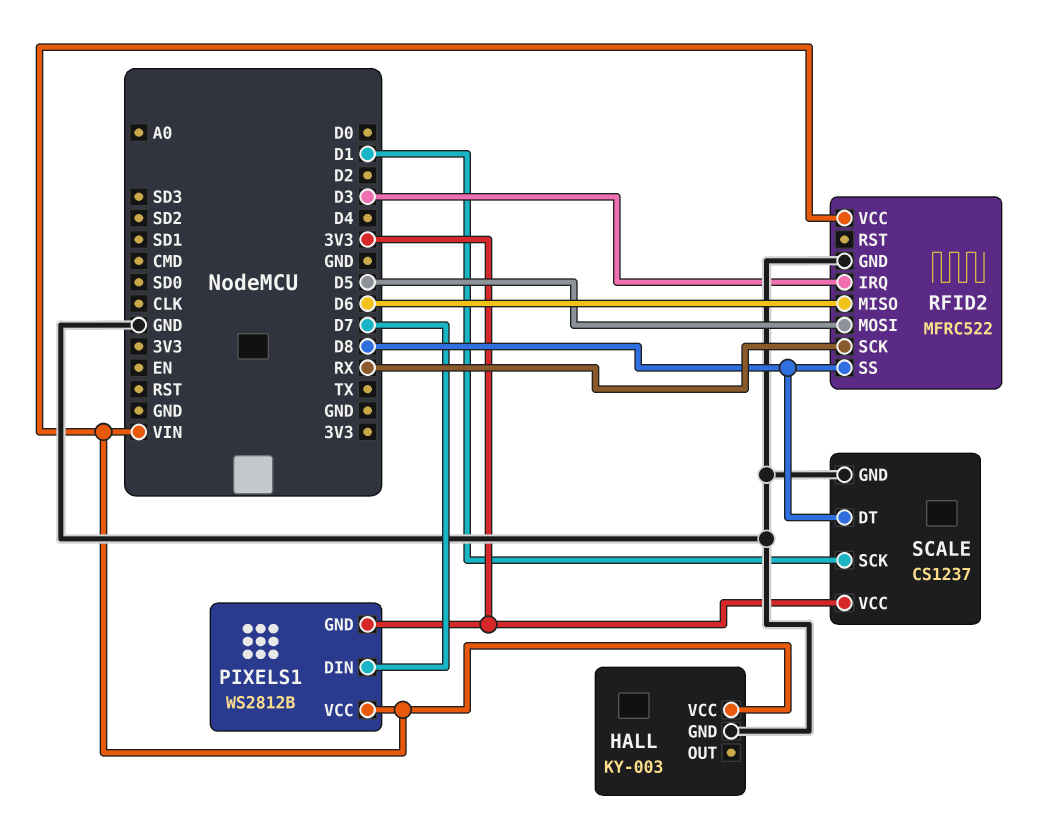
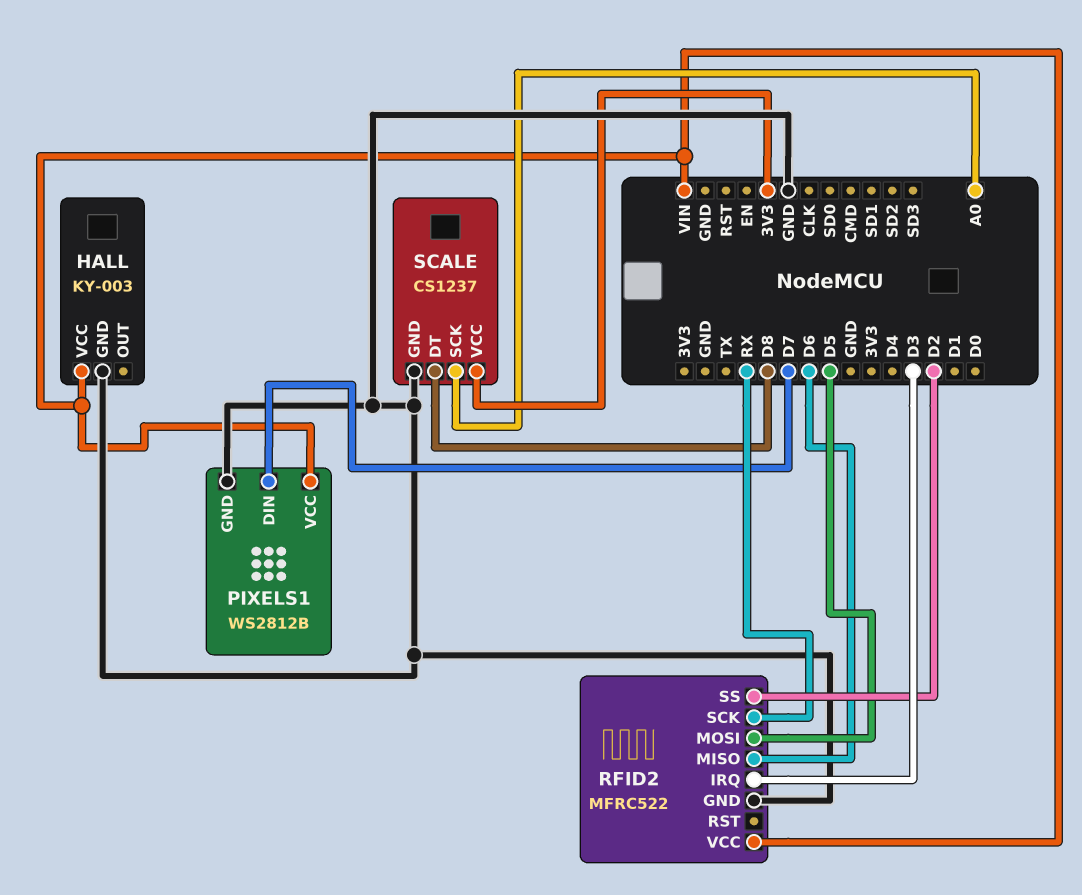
PIXELS1 pin GND: 3V3 -> GND
RFID2 pin SS: D8 -> D2
SCALE pin SCK: D1 -> A0

